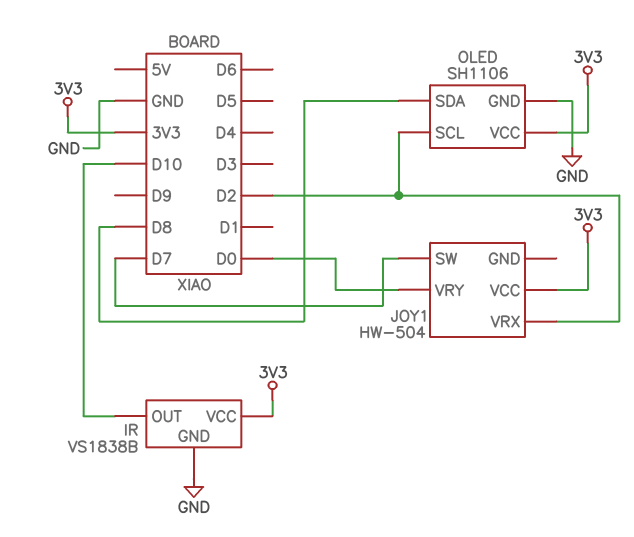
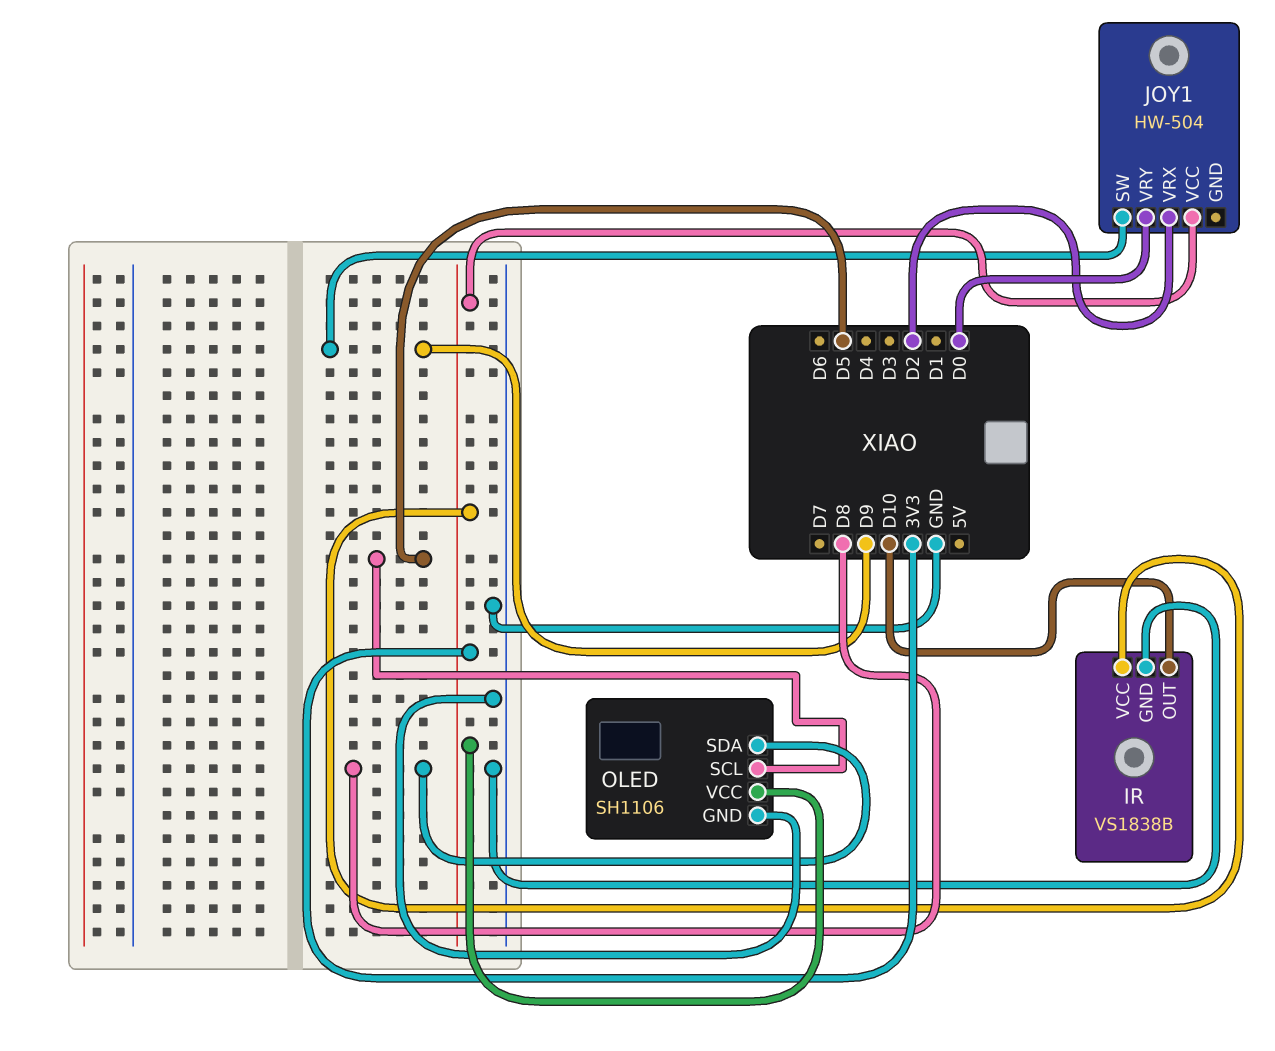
JOY1 pin SW: D7 -> D9
OLED pin SCL: D2 -> D5

